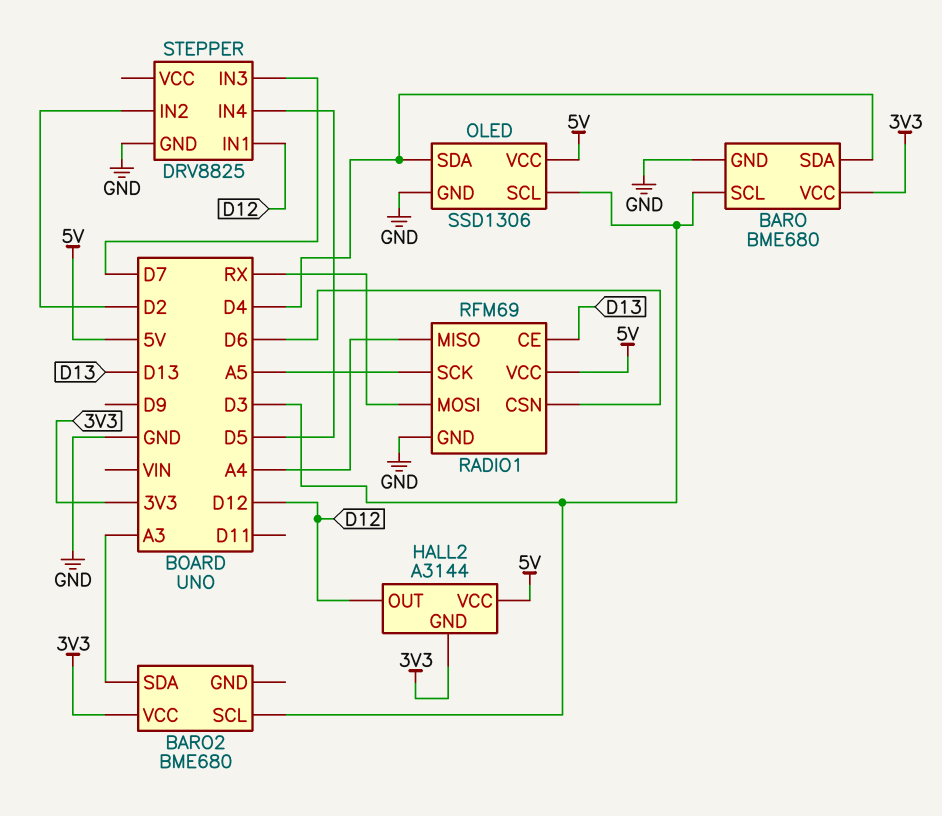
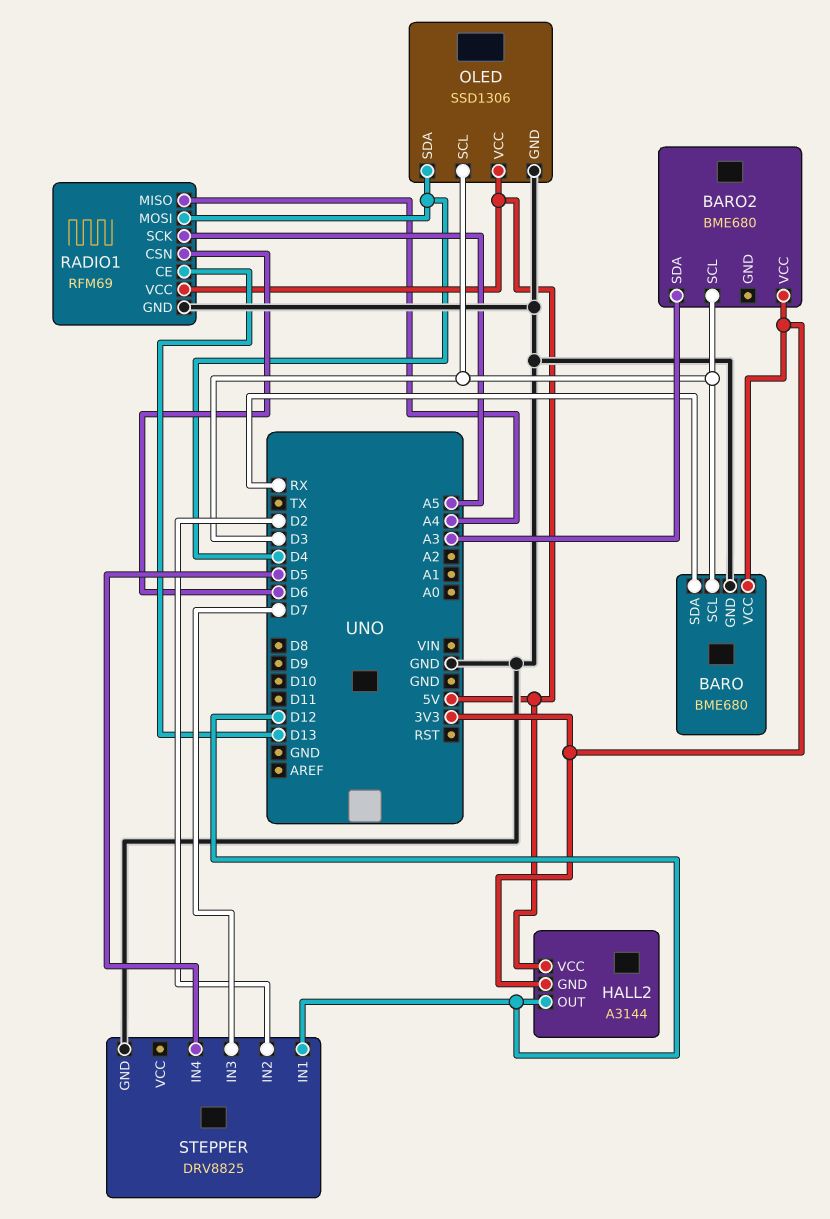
BARO pin SDA: D4 -> RX
RADIO1 pin MOSI: RX -> D4

